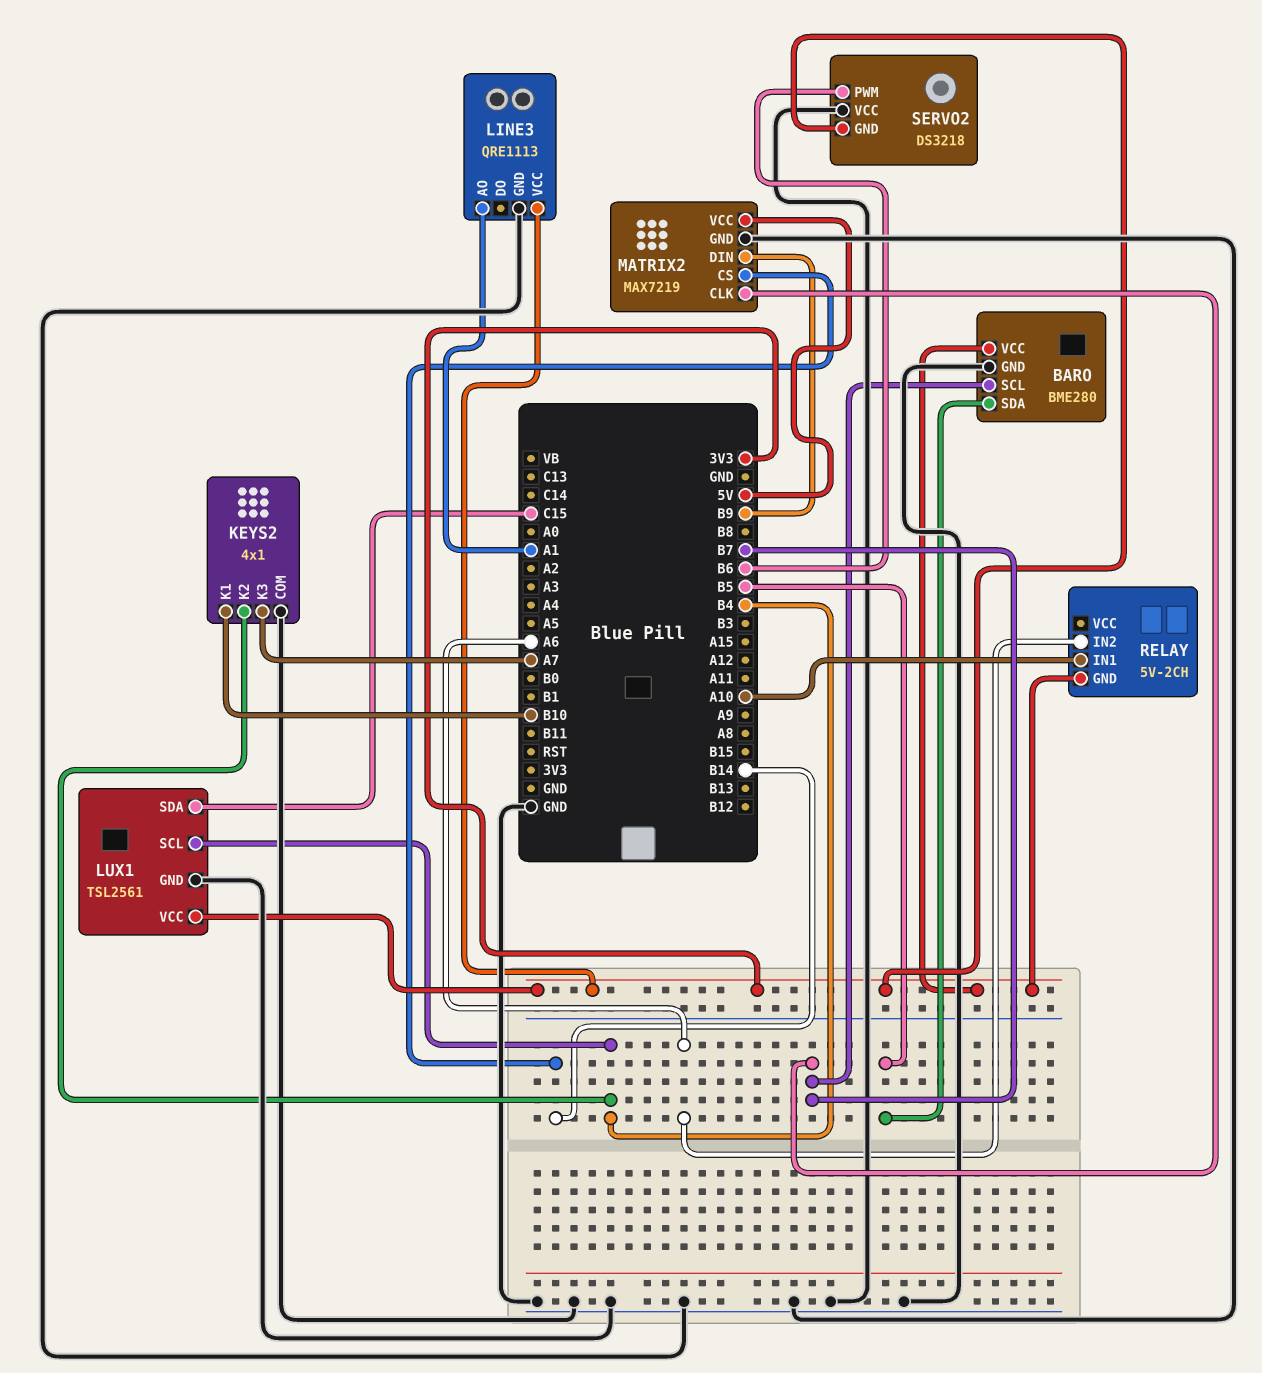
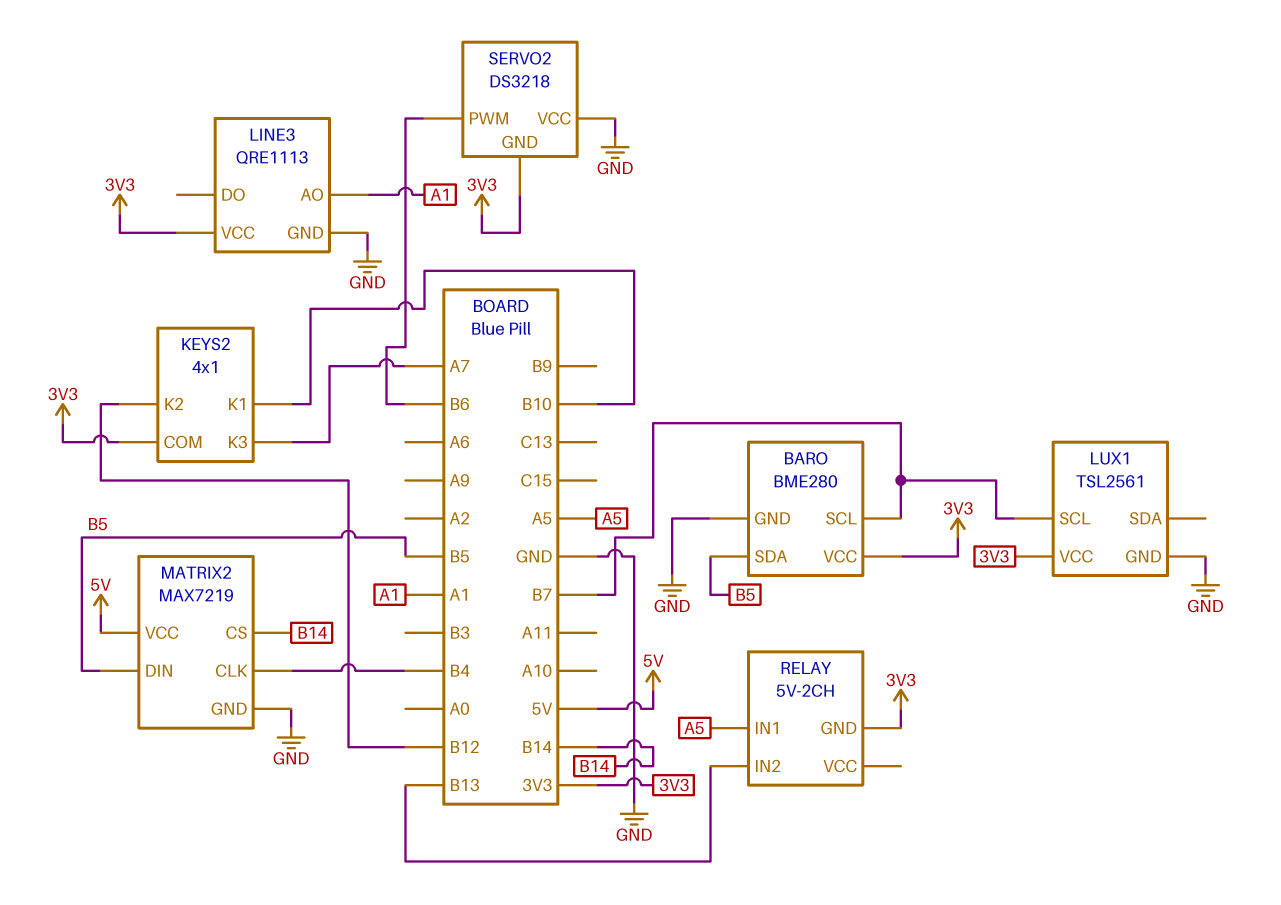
KEYS2 pin COM: GND -> 3V3
KEYS2 pin K2: B4 -> B12
LUX1 pin SCL: B4 -> B7
LUX1 pin SDA: C15 -> none
MATRIX2 pin CLK: B7 -> B4
MATRIX2 pin DIN: B9 -> B5
RELAY pin IN1: A10 -> A5
RELAY pin IN2: A6 -> B13

